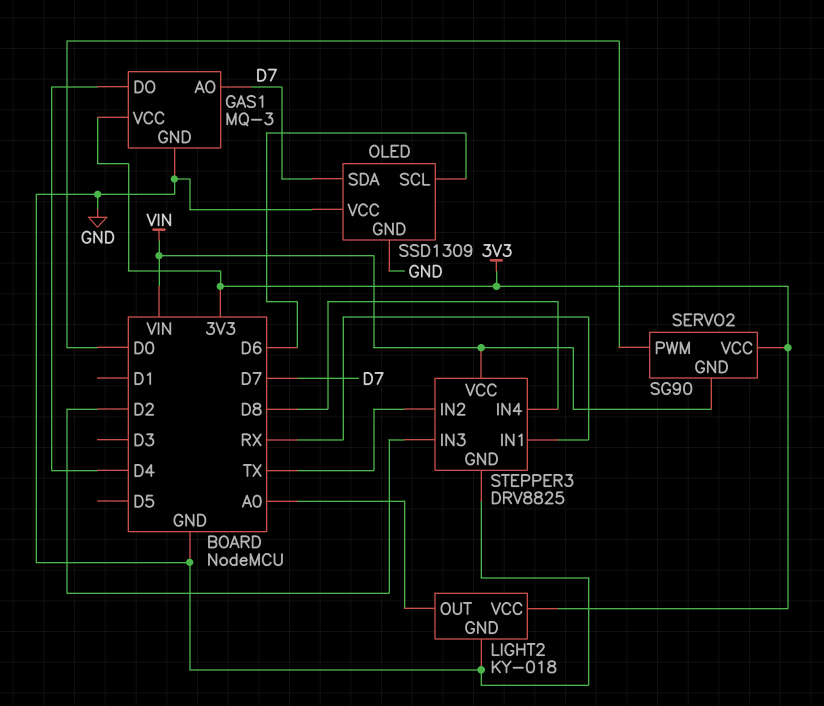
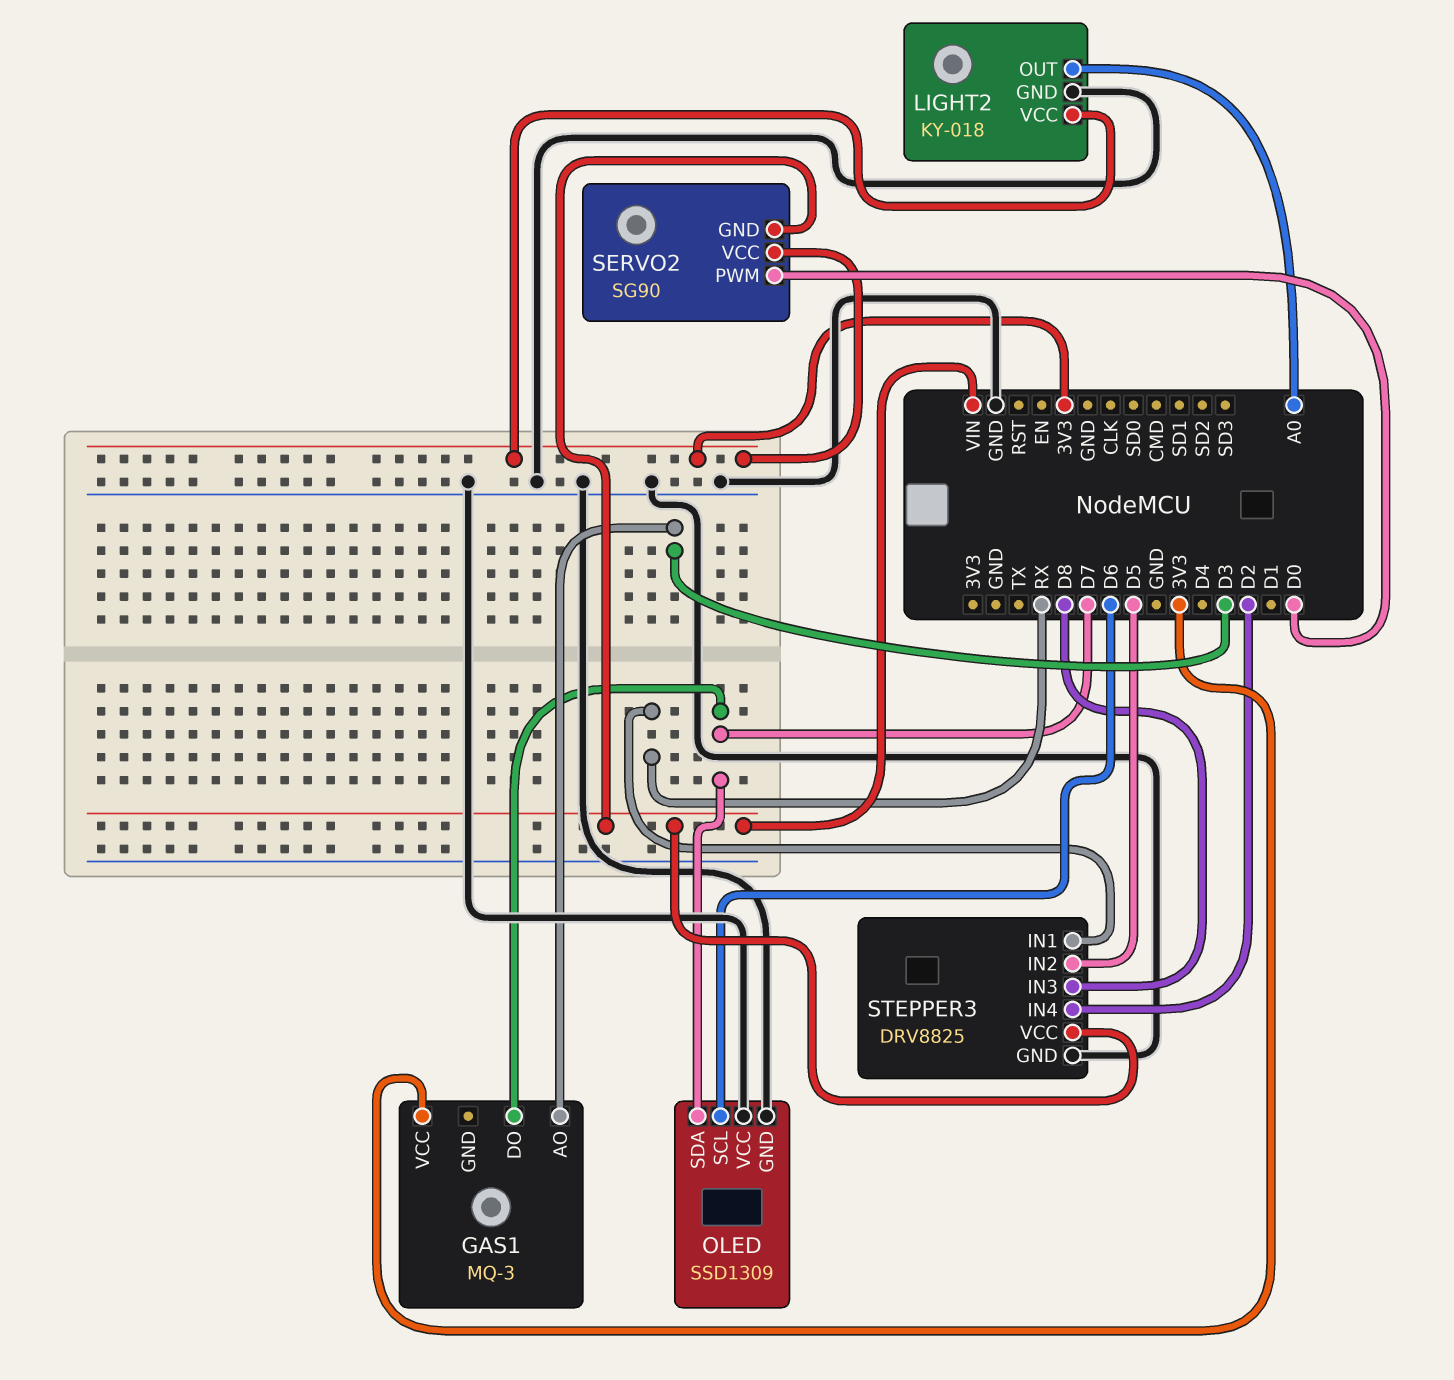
GAS1 pin AO: D7 -> D3
GAS1 pin DO: D4 -> D7
GAS1 pin GND: GND -> none
STEPPER3 pin IN2: TX -> D5
STEPPER3 pin IN3: D2 -> D8
STEPPER3 pin IN4: D8 -> D2

